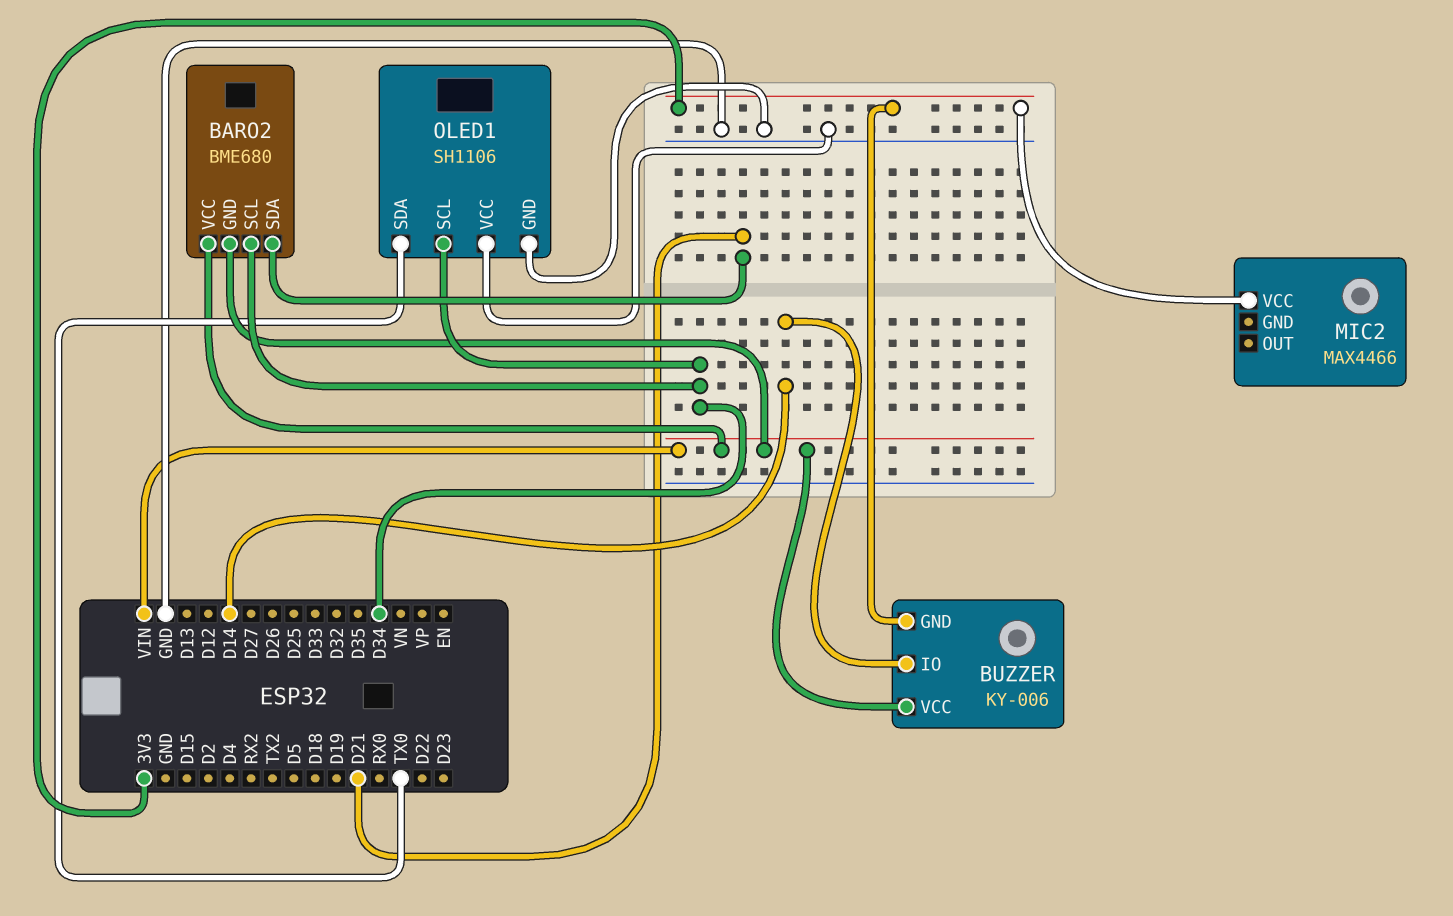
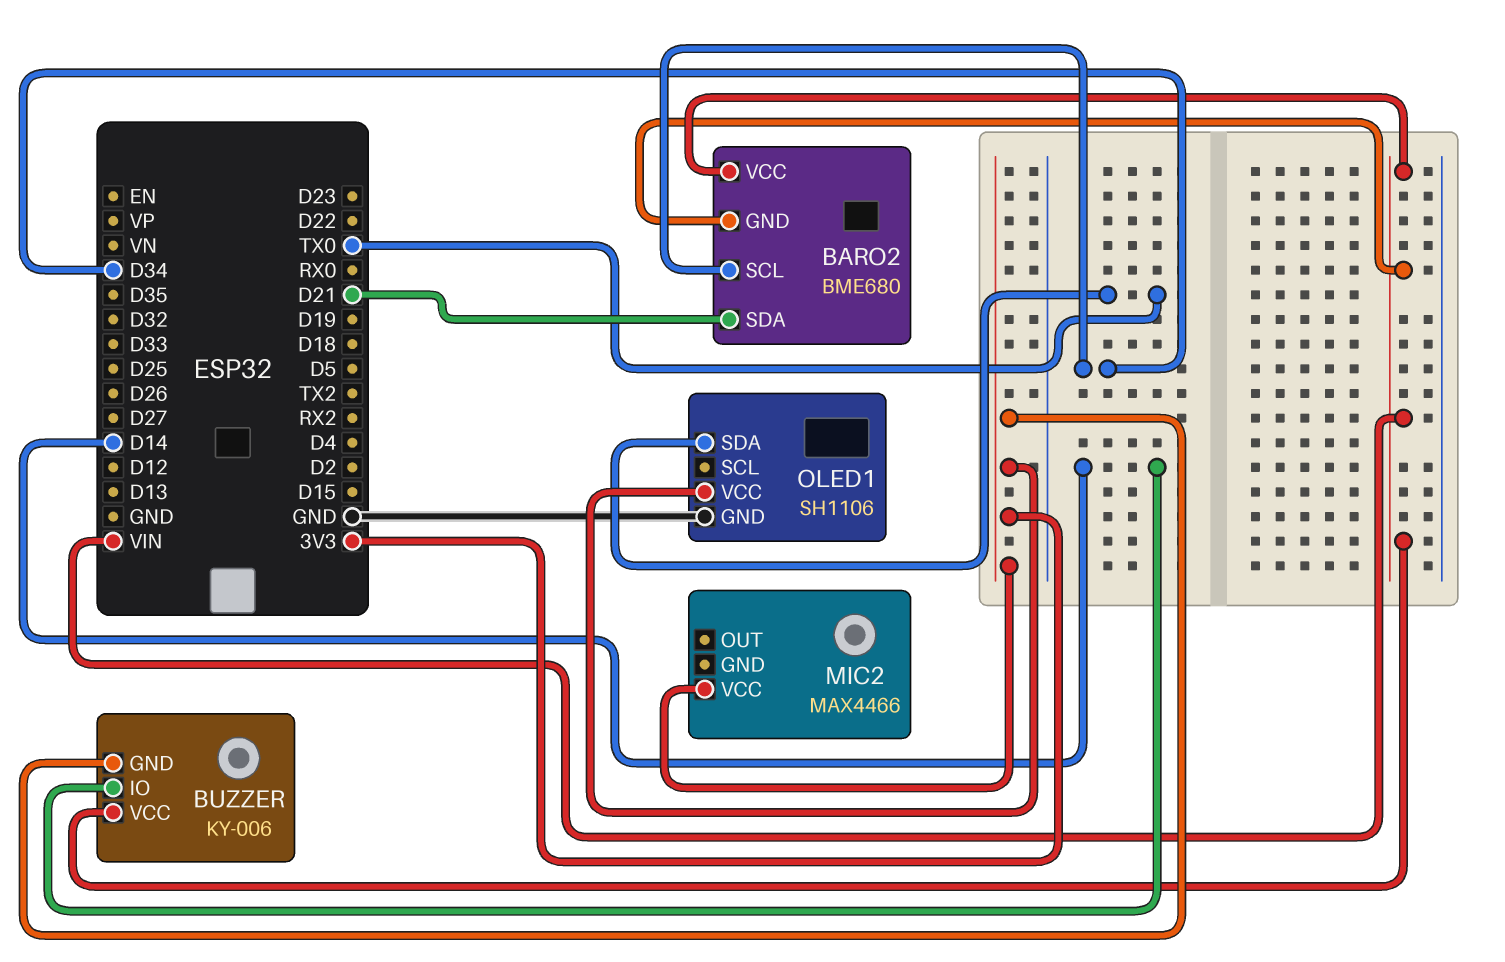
OLED1 pin SCL: D34 -> none
OLED1 pin VCC: GND -> 3V3

